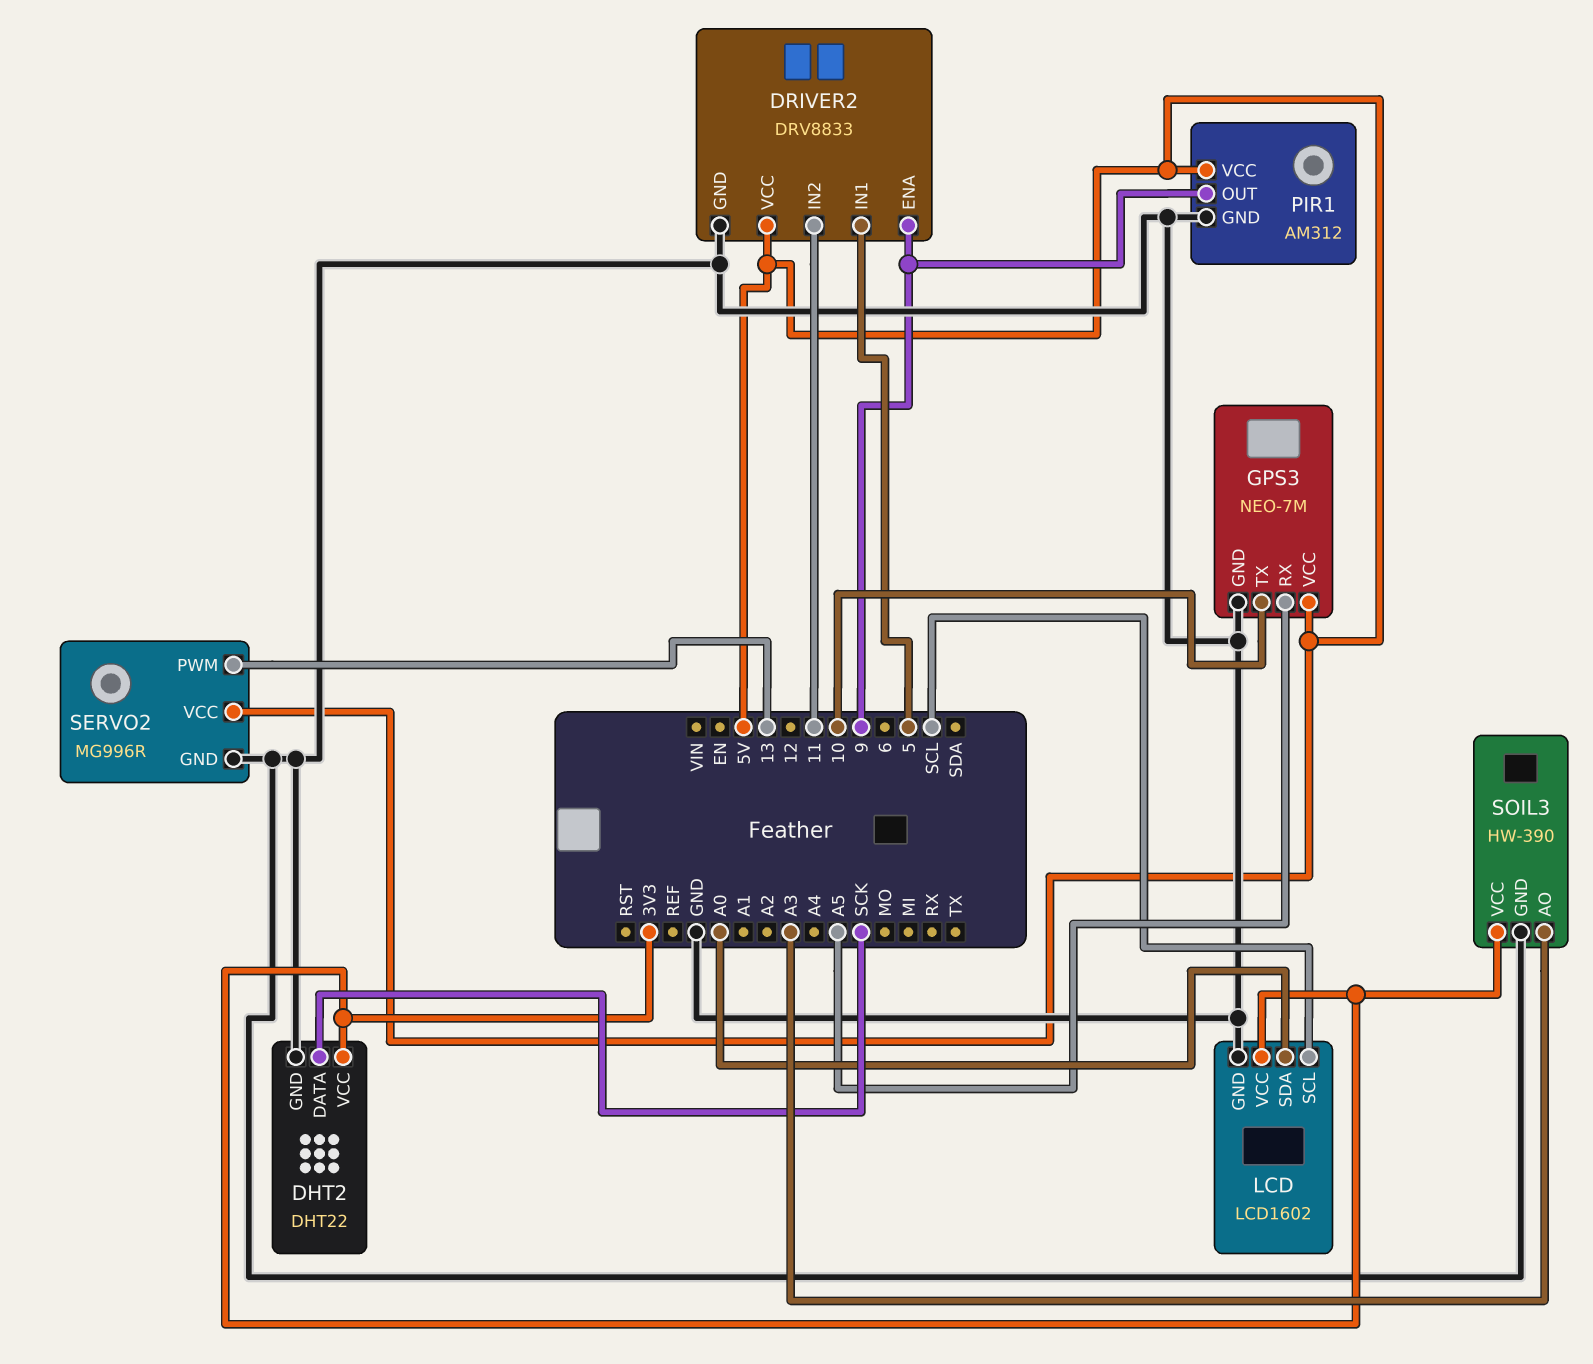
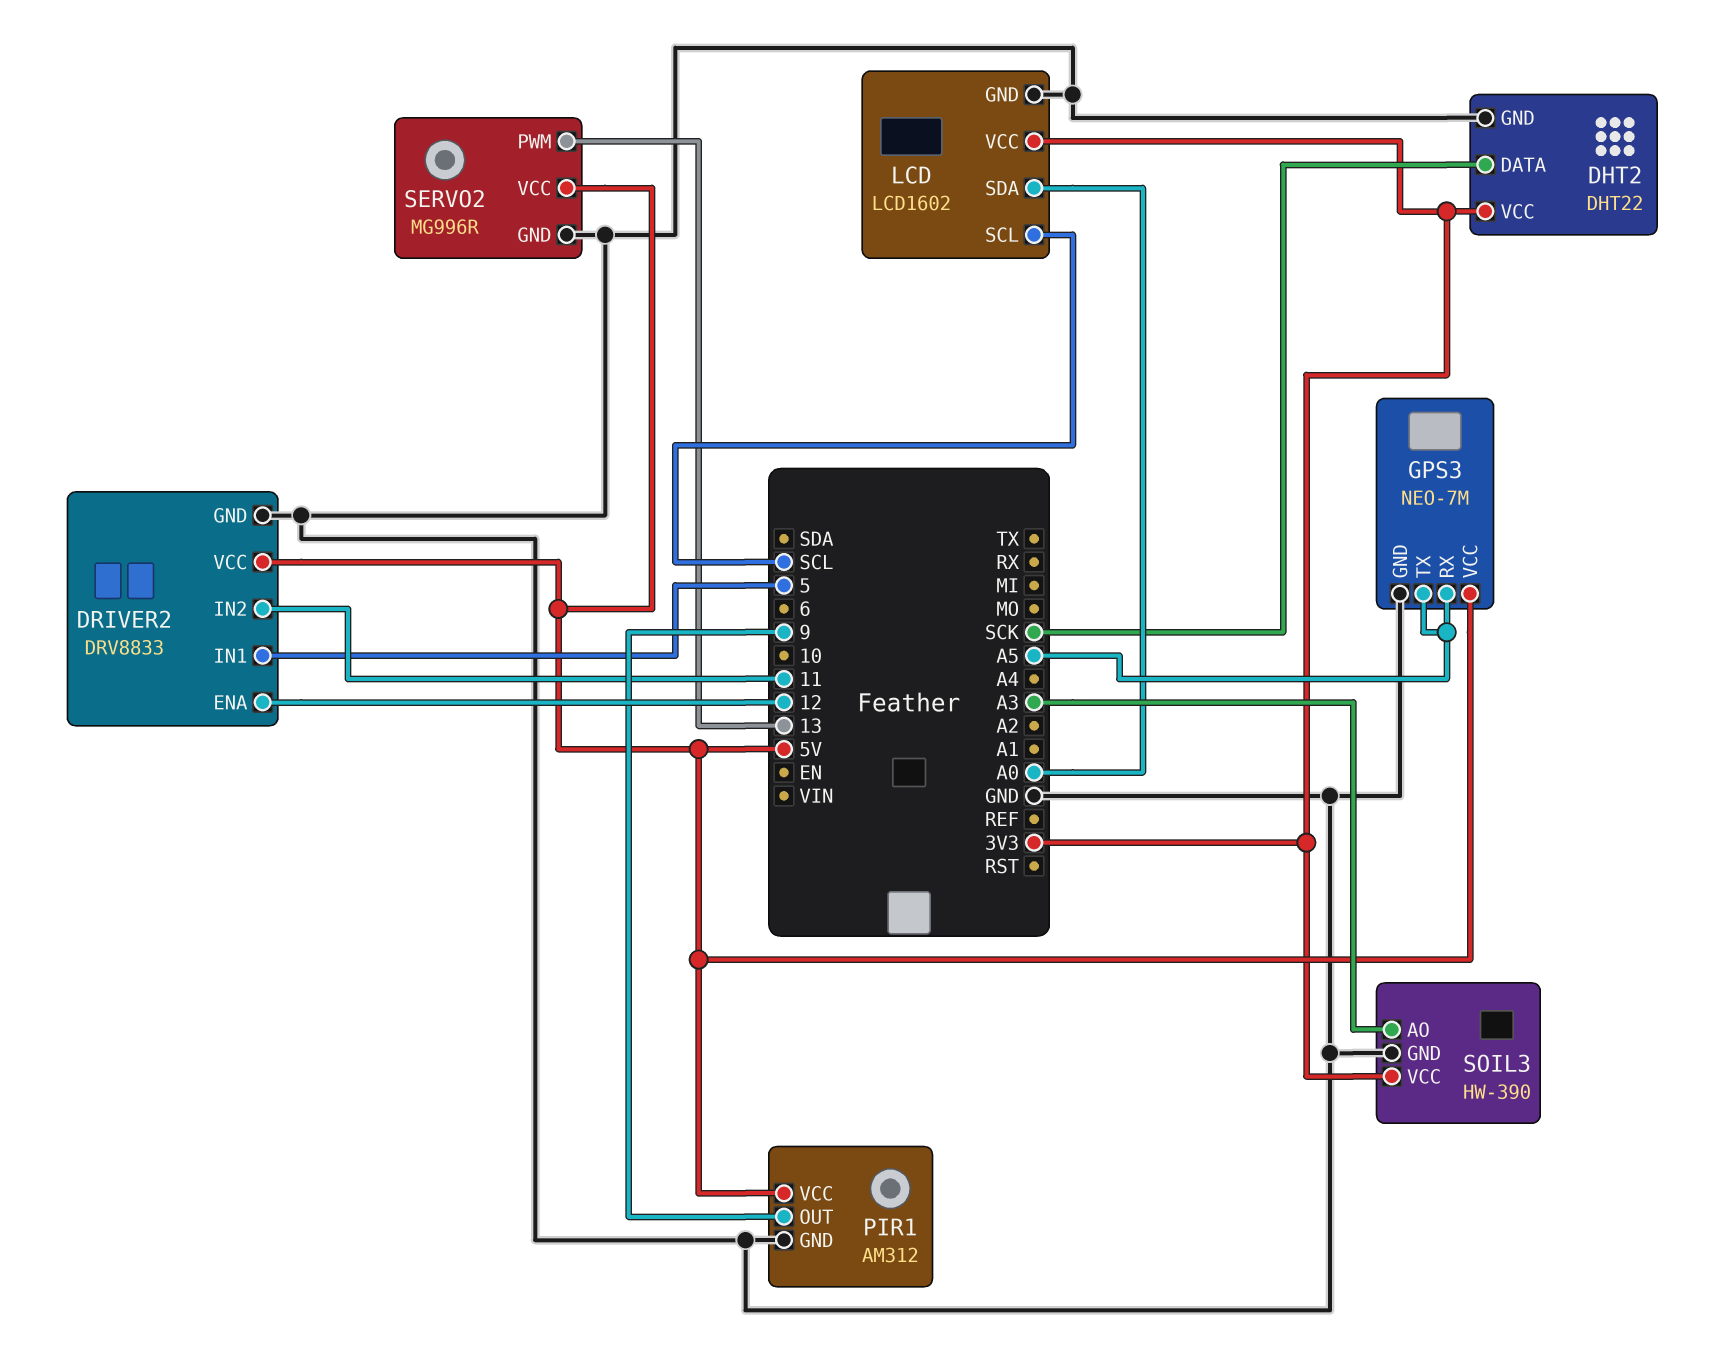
DRIVER2 pin ENA: 9 -> 12
GPS3 pin TX: 10 -> A5

